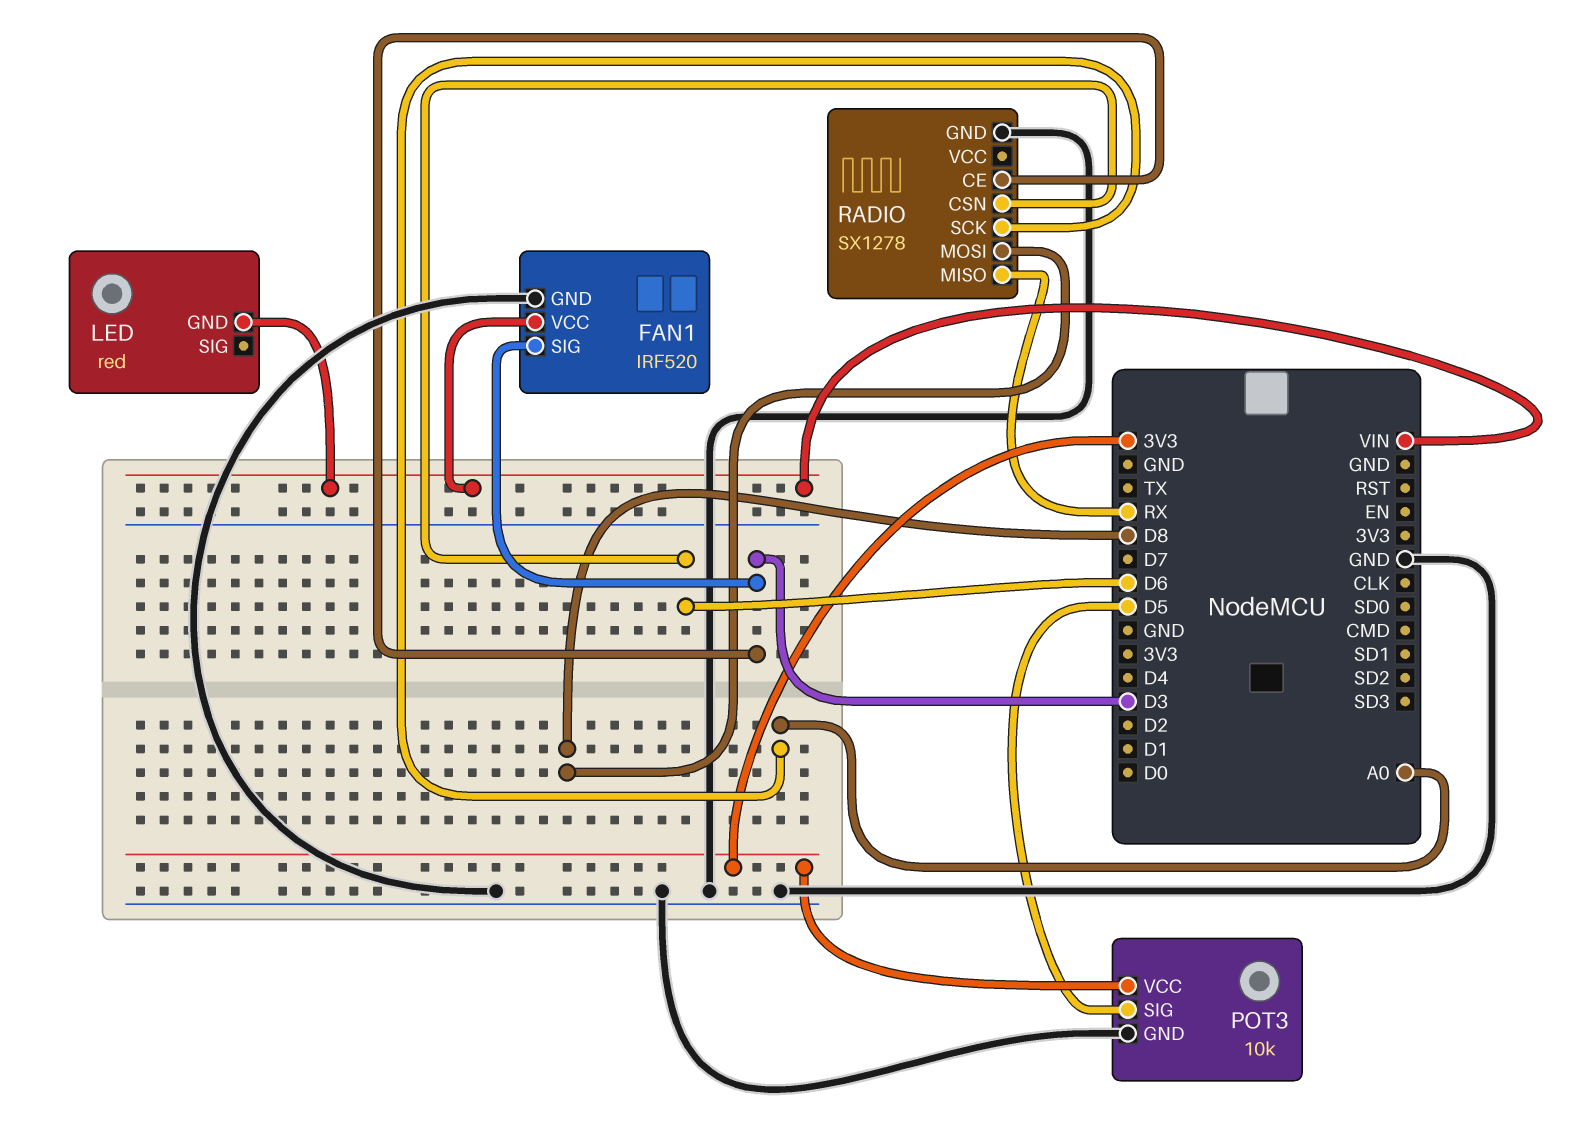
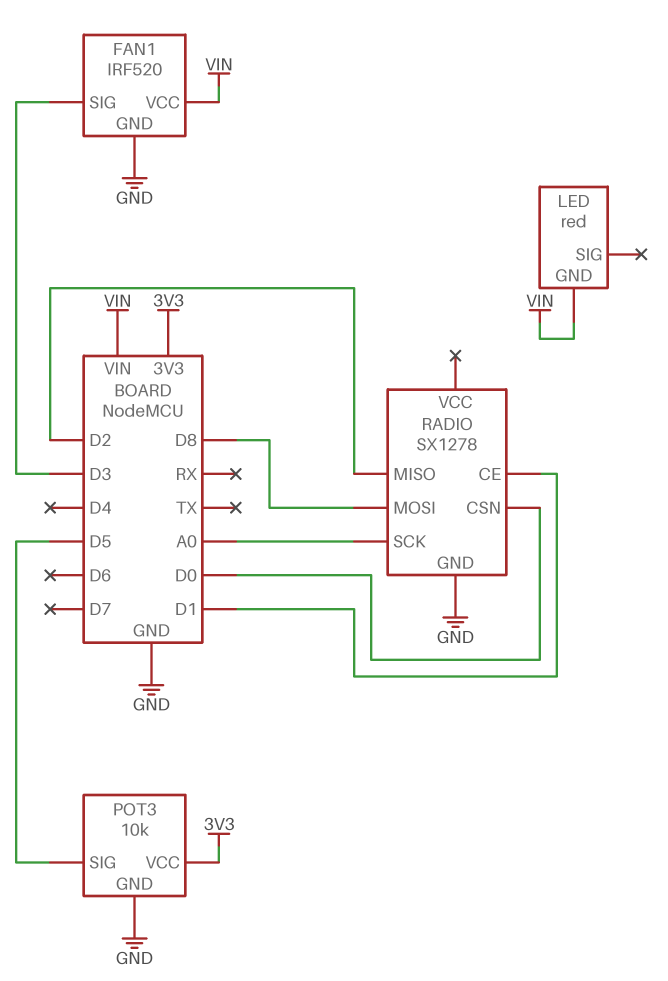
RADIO pin CE: D3 -> D1
RADIO pin CSN: D6 -> D0
RADIO pin MISO: RX -> D2

